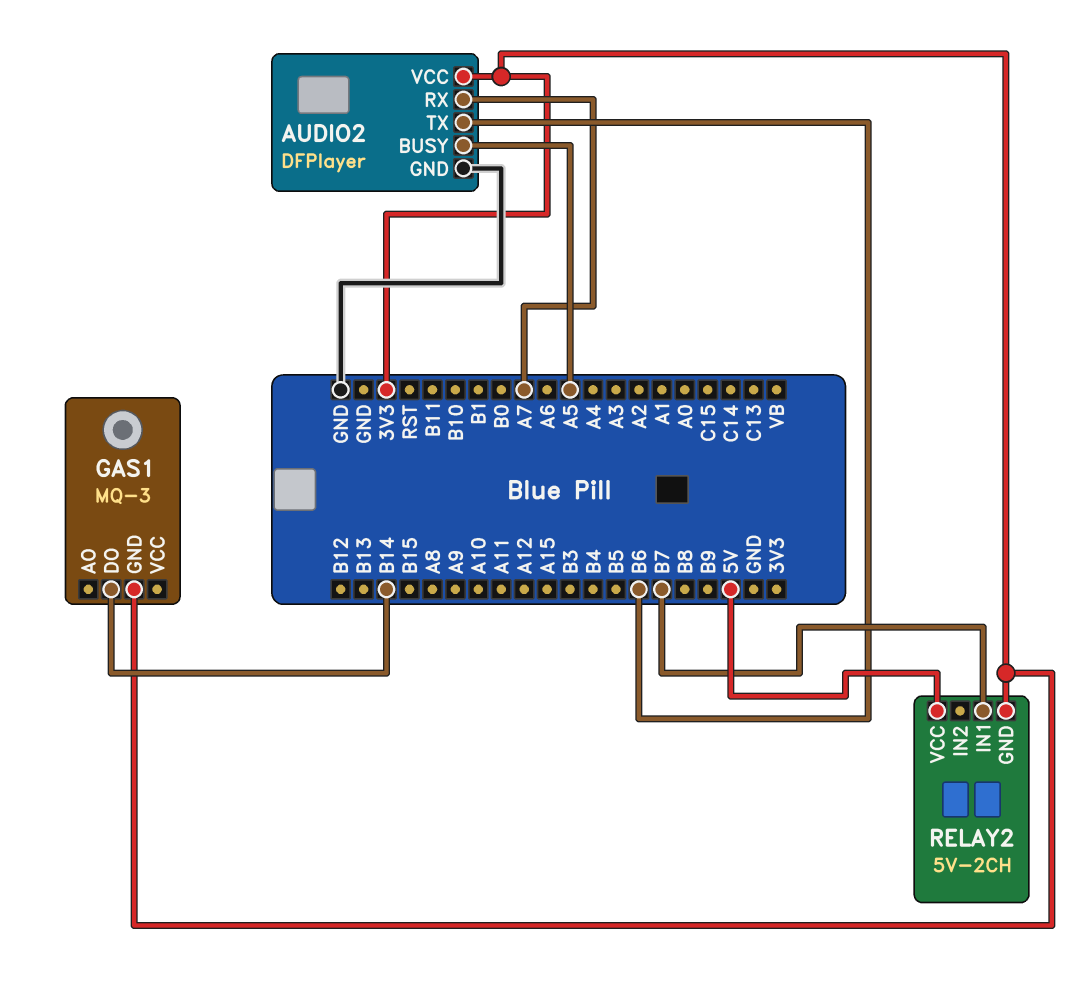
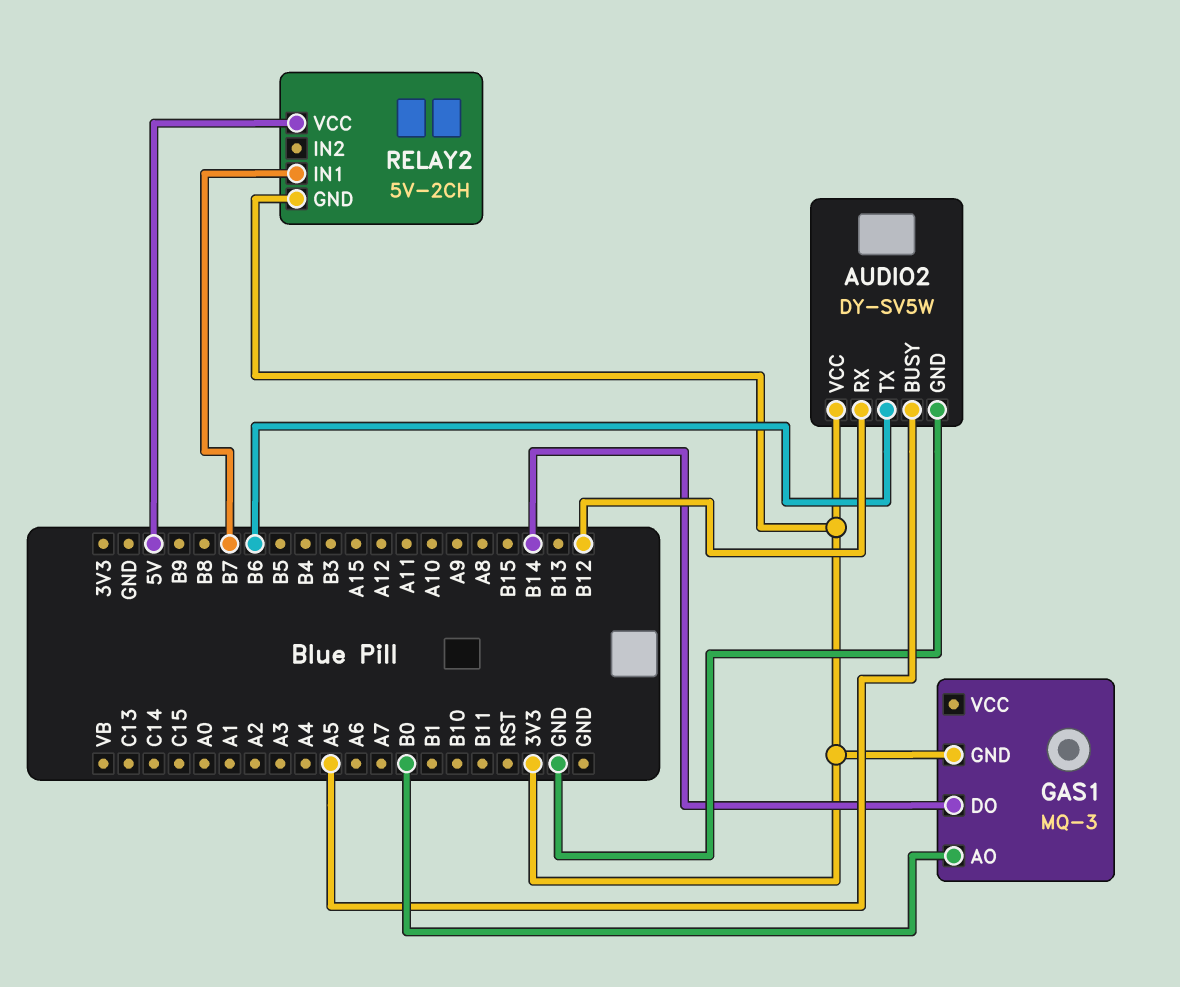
AUDIO2: DFPlayer -> DY-SV5W
AUDIO2 pin RX: A7 -> B12
GAS1 pin AO: none -> B0

